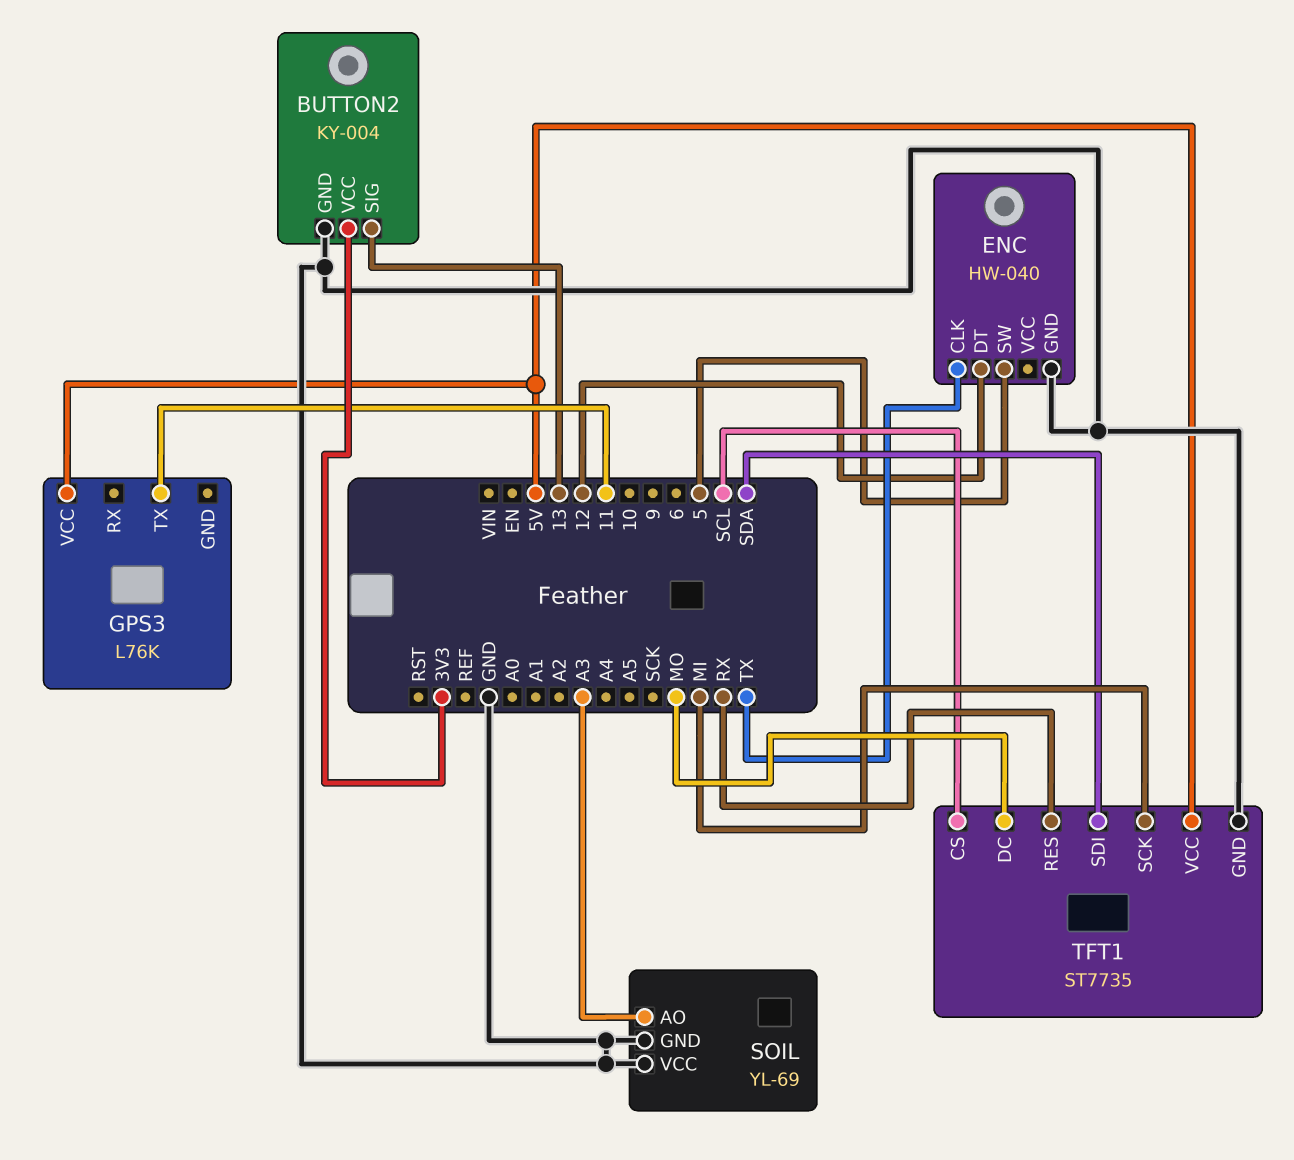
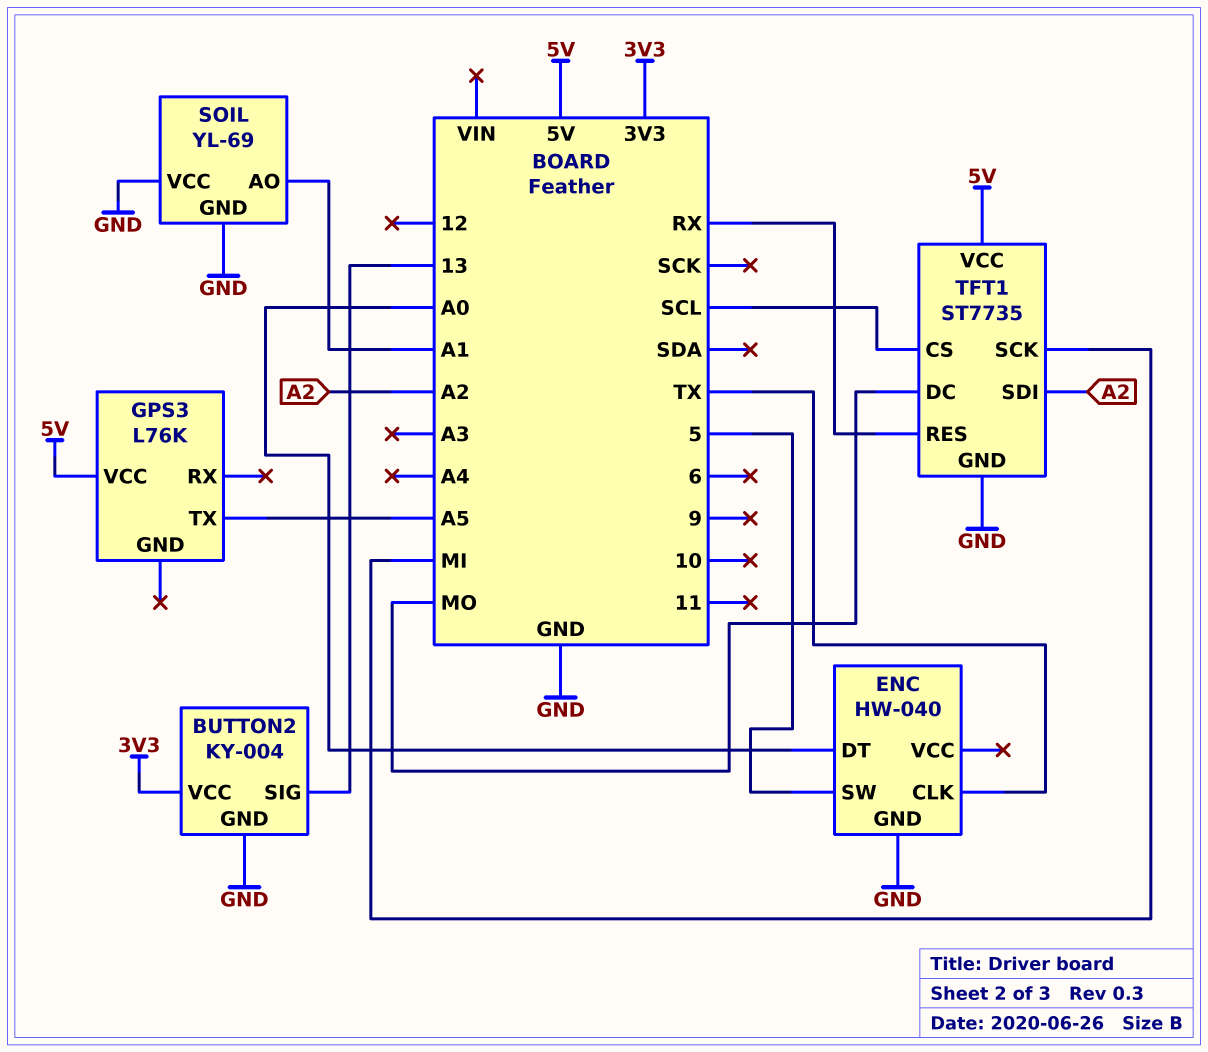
ENC pin DT: 12 -> A0
GPS3 pin TX: 11 -> A5
SOIL pin AO: A3 -> A1
TFT1 pin SDI: SDA -> A2

